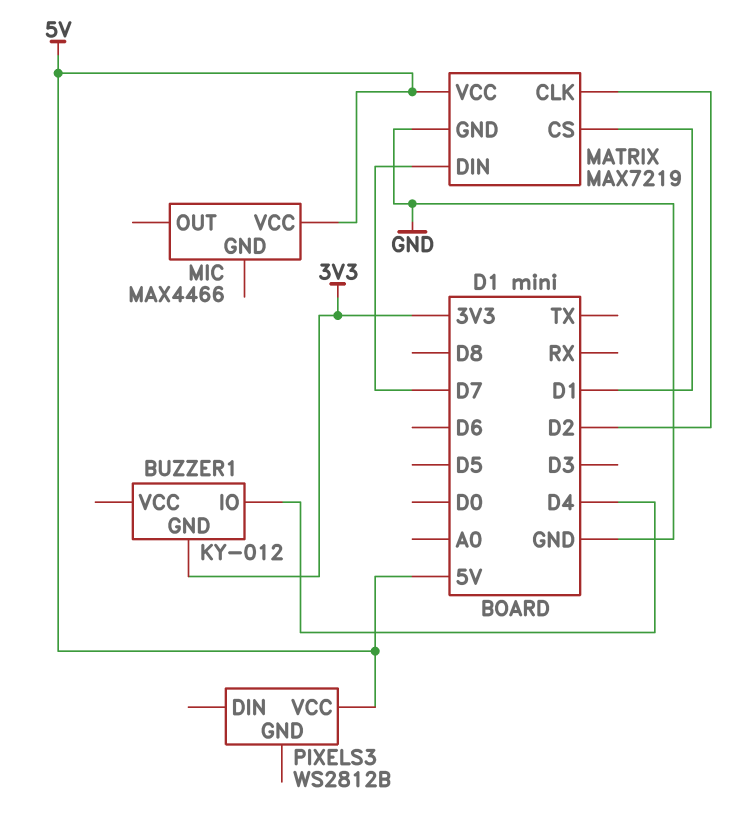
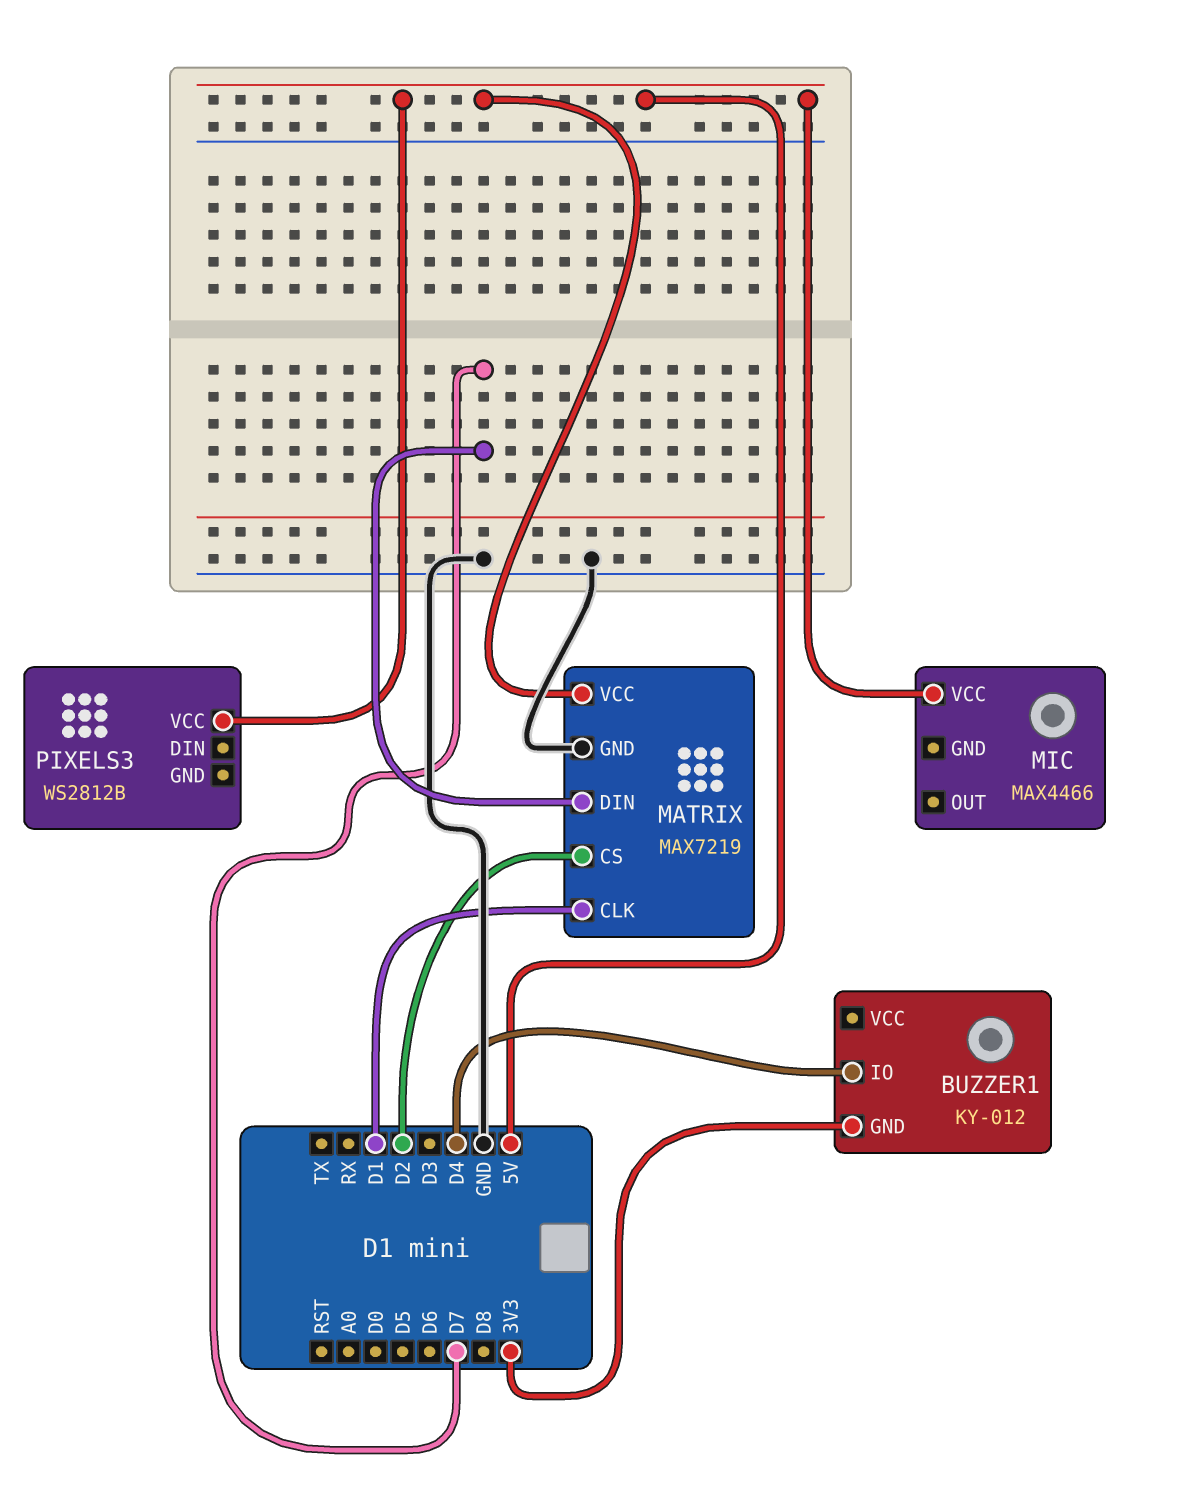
MATRIX pin CLK: D2 -> D1
MATRIX pin CS: D1 -> D2

